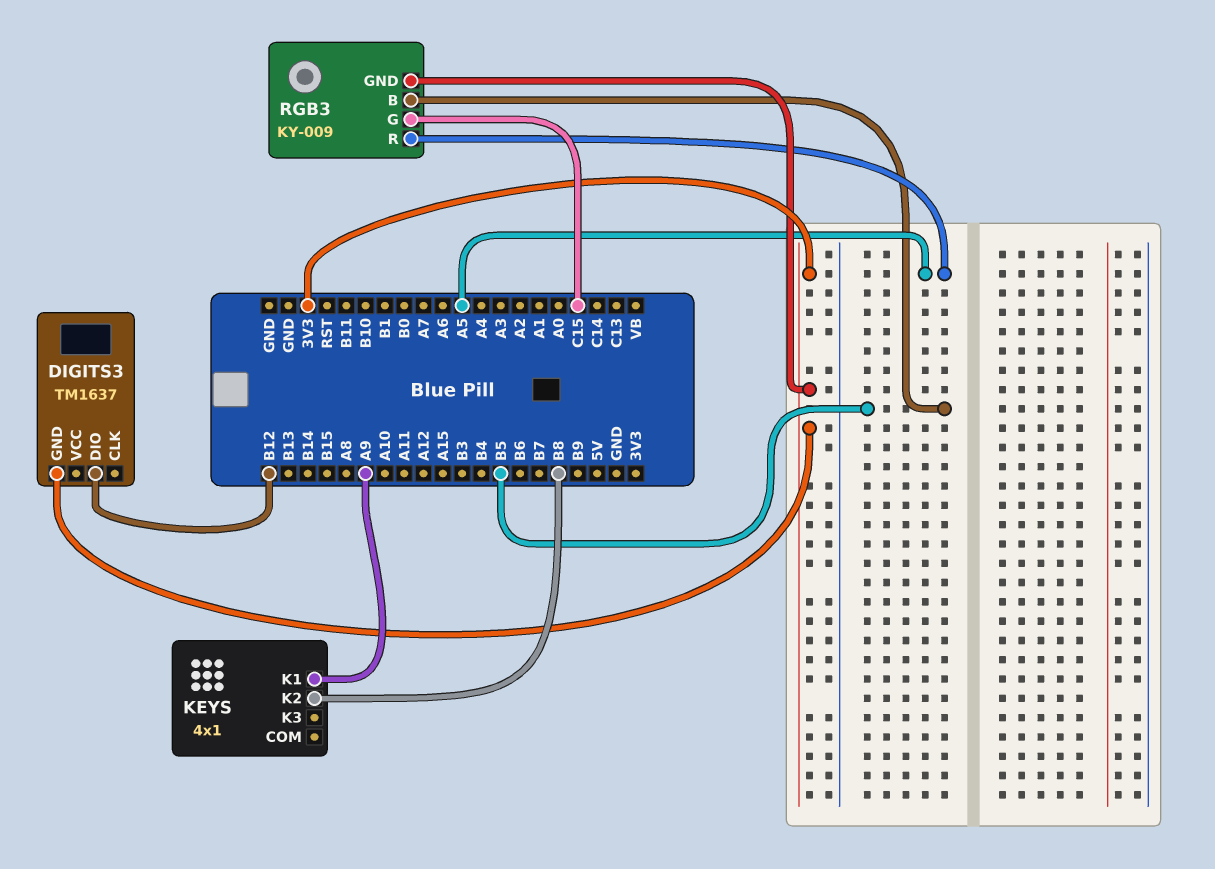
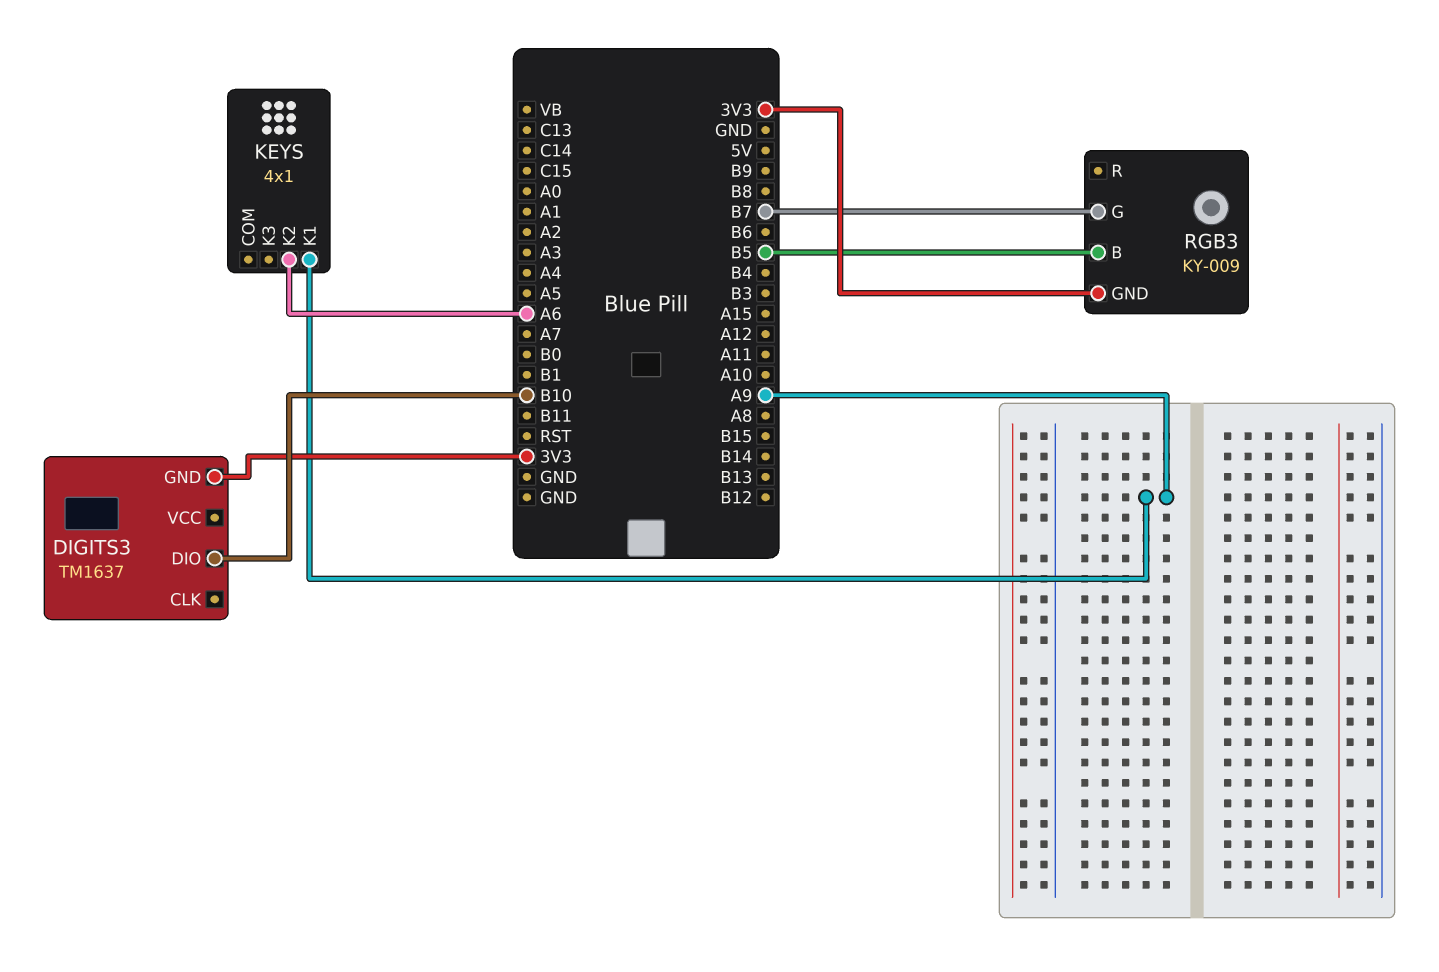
DIGITS3 pin DIO: B12 -> B10
KEYS pin K2: B8 -> A6
RGB3 pin G: C15 -> B7
RGB3 pin R: A5 -> none

